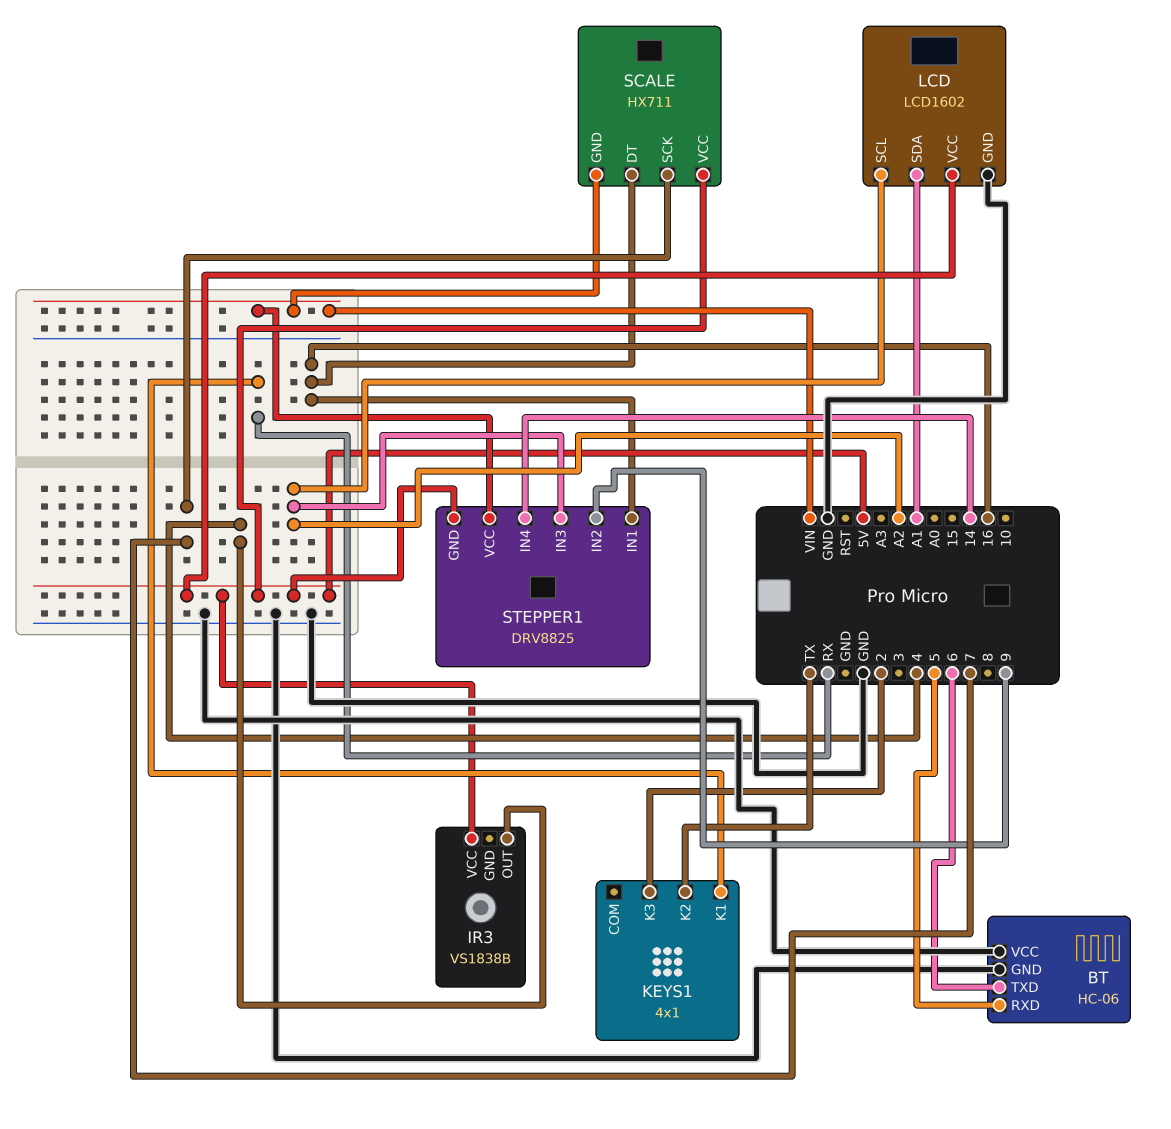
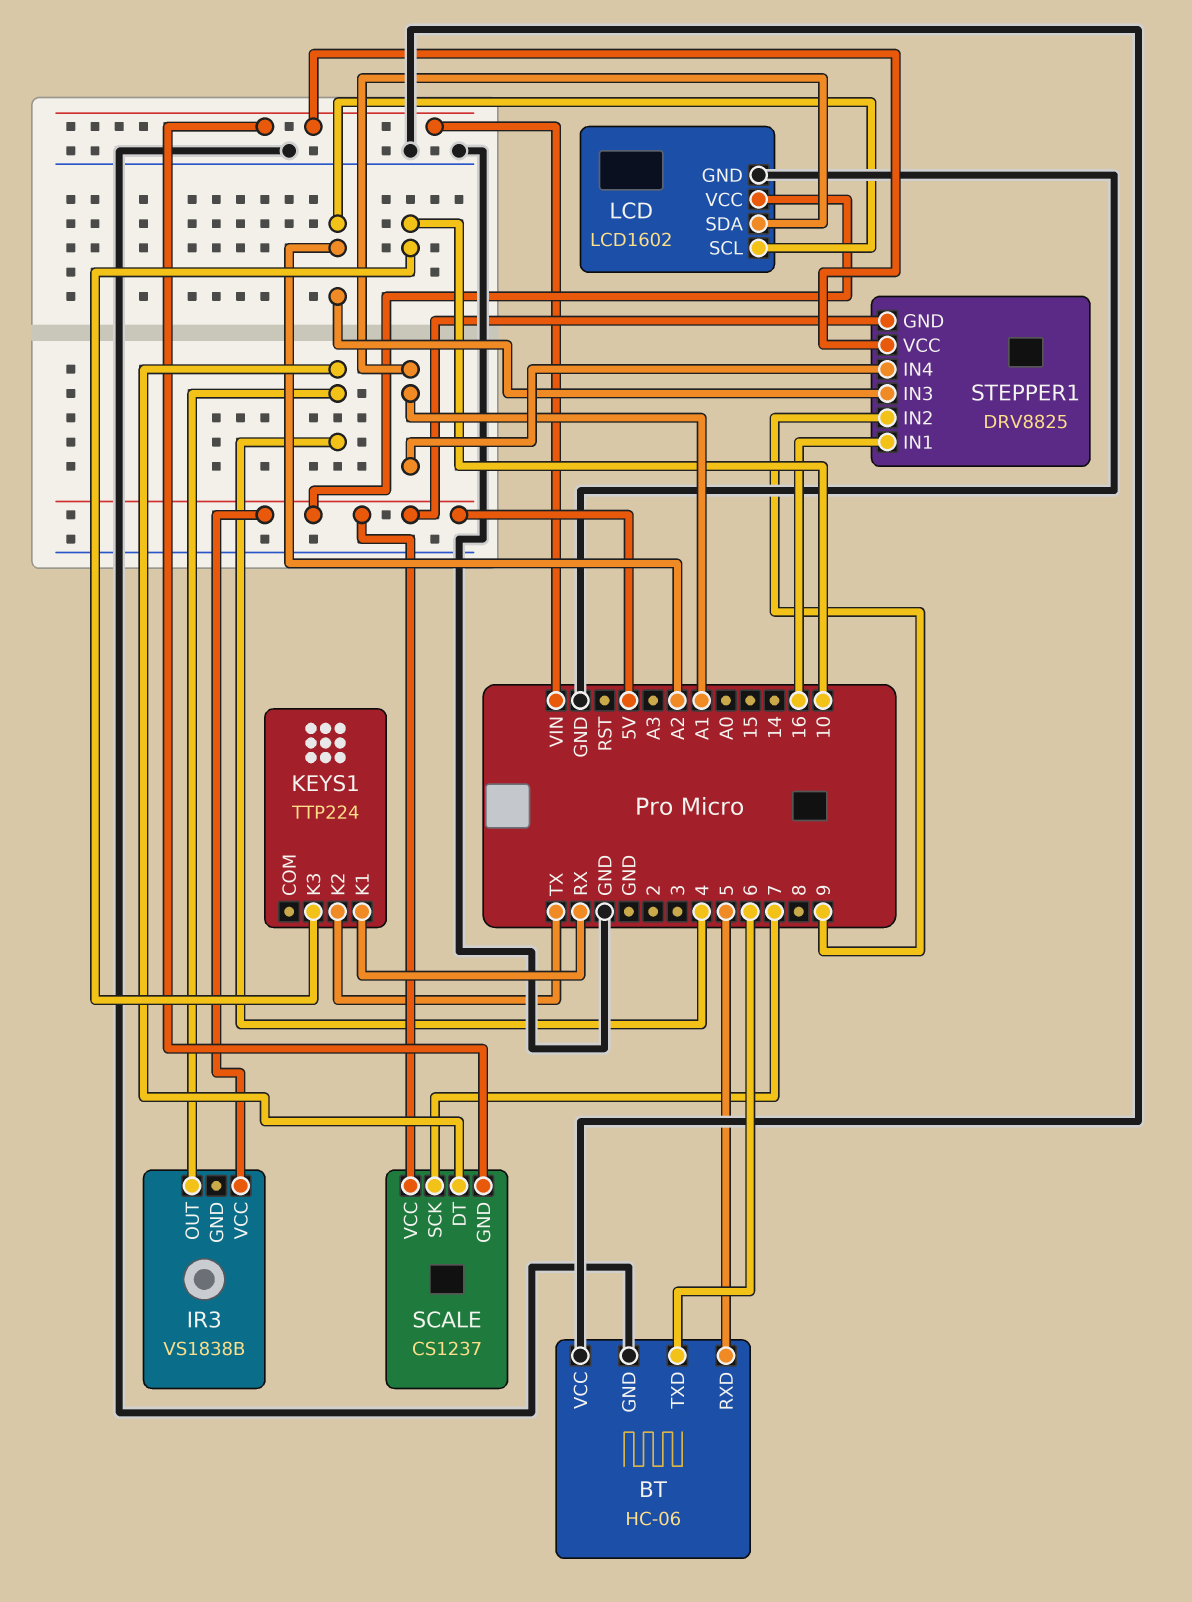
KEYS1: 4x1 -> TTP224
KEYS1 pin K3: 2 -> 10
SCALE: HX711 -> CS1237
SCALE pin DT: 16 -> 4
STEPPER1 pin IN4: 14 -> A1

